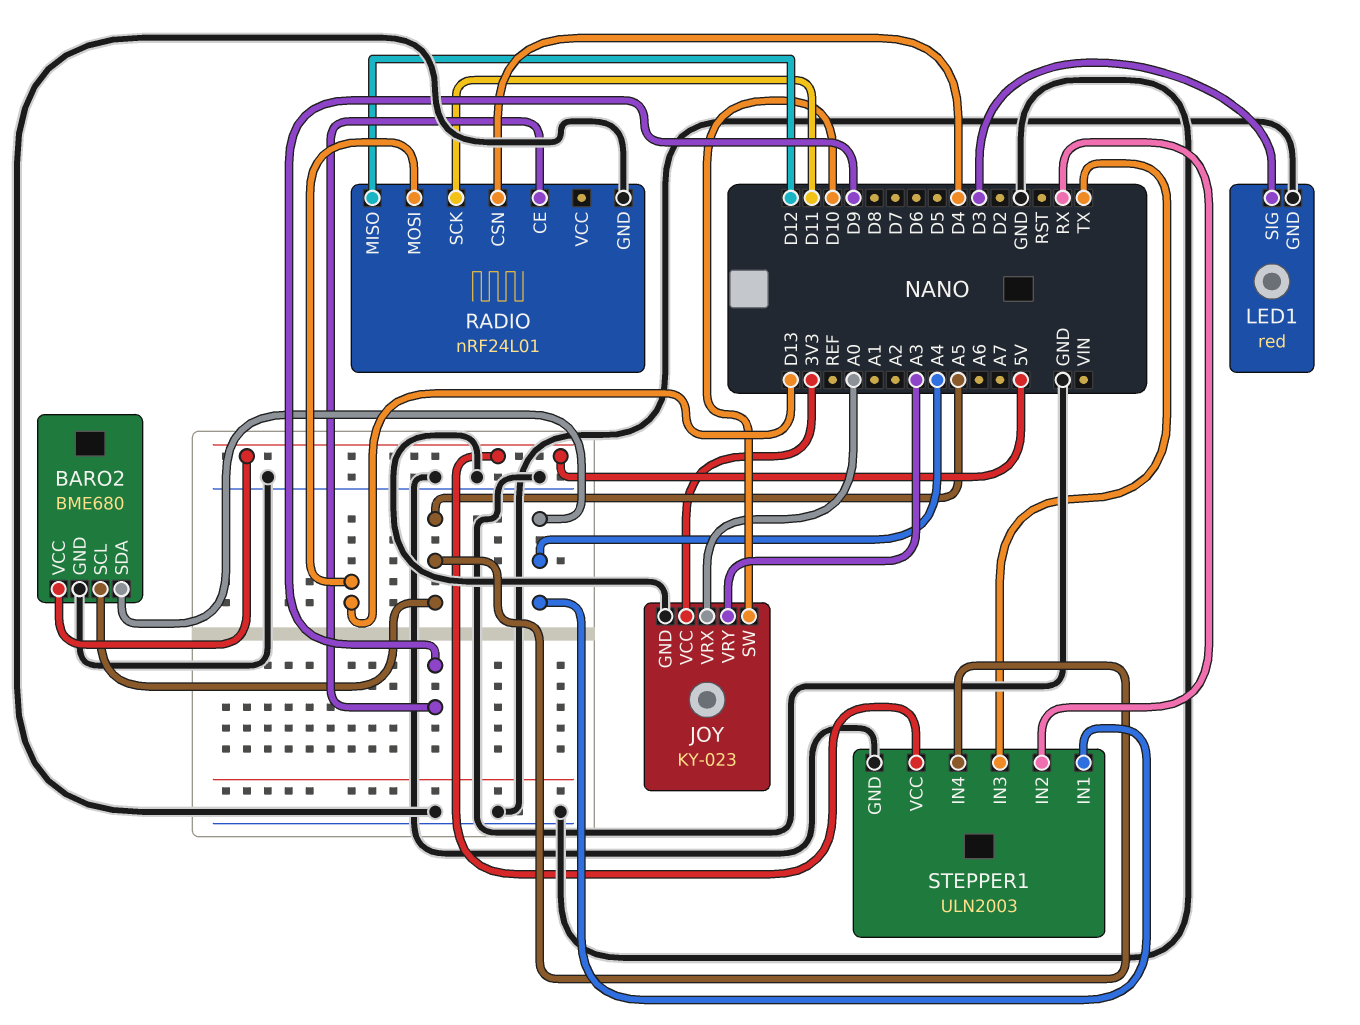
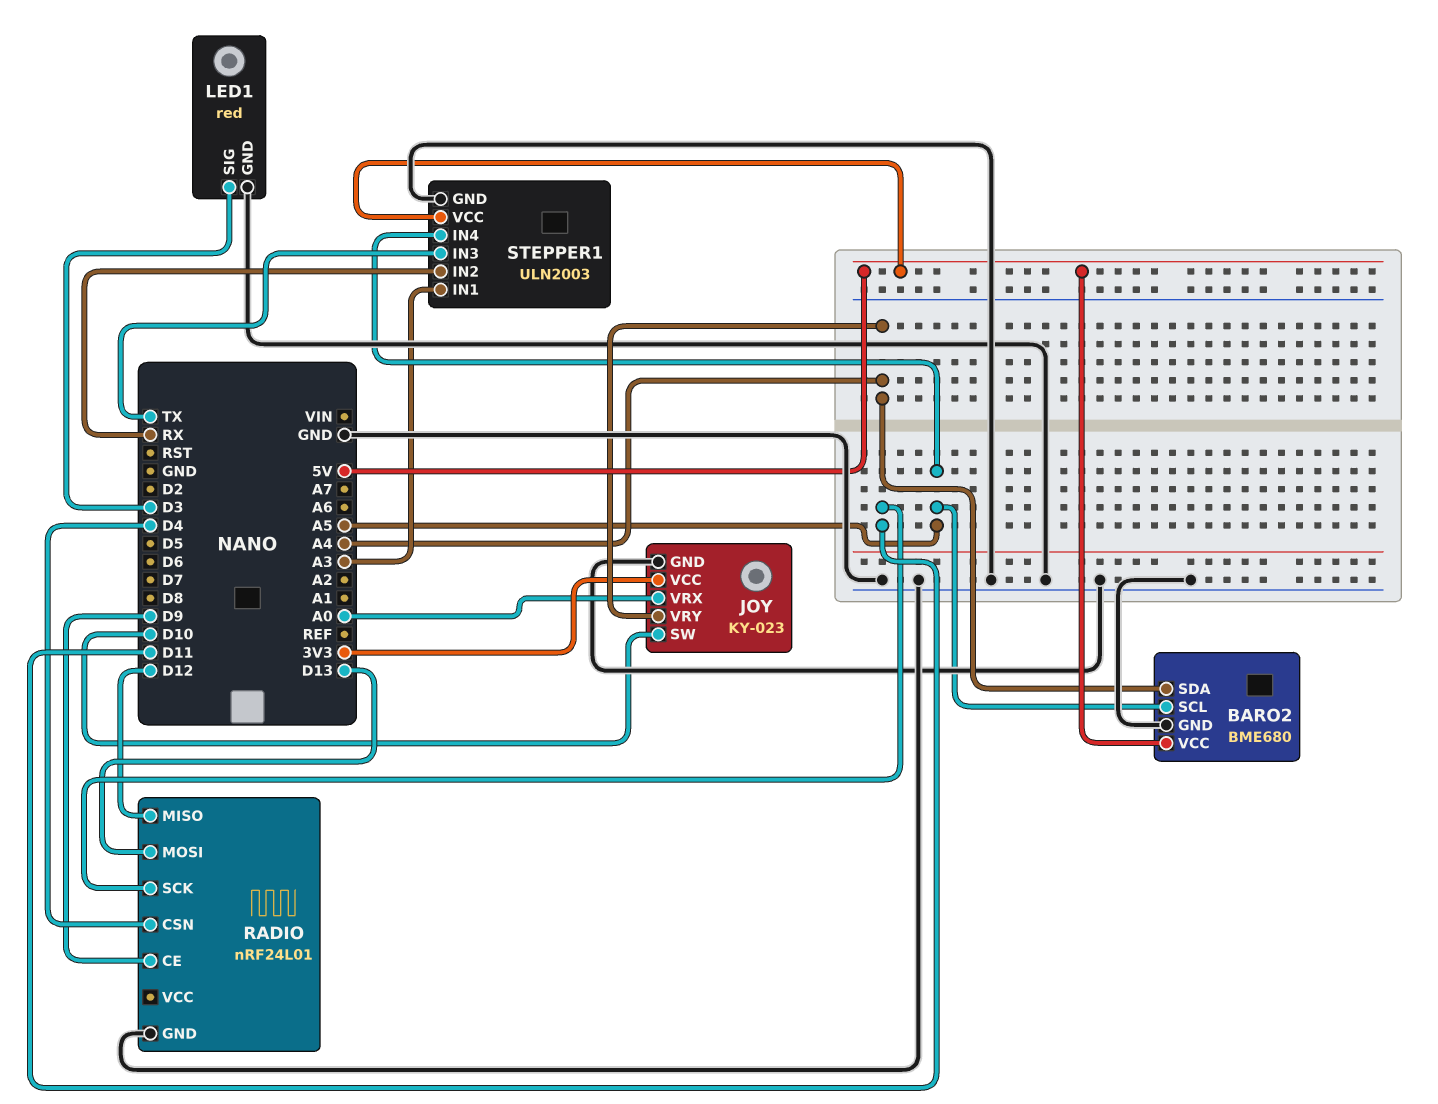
JOY pin VRY: A3 -> A4
STEPPER1 pin IN1: A4 -> A3

